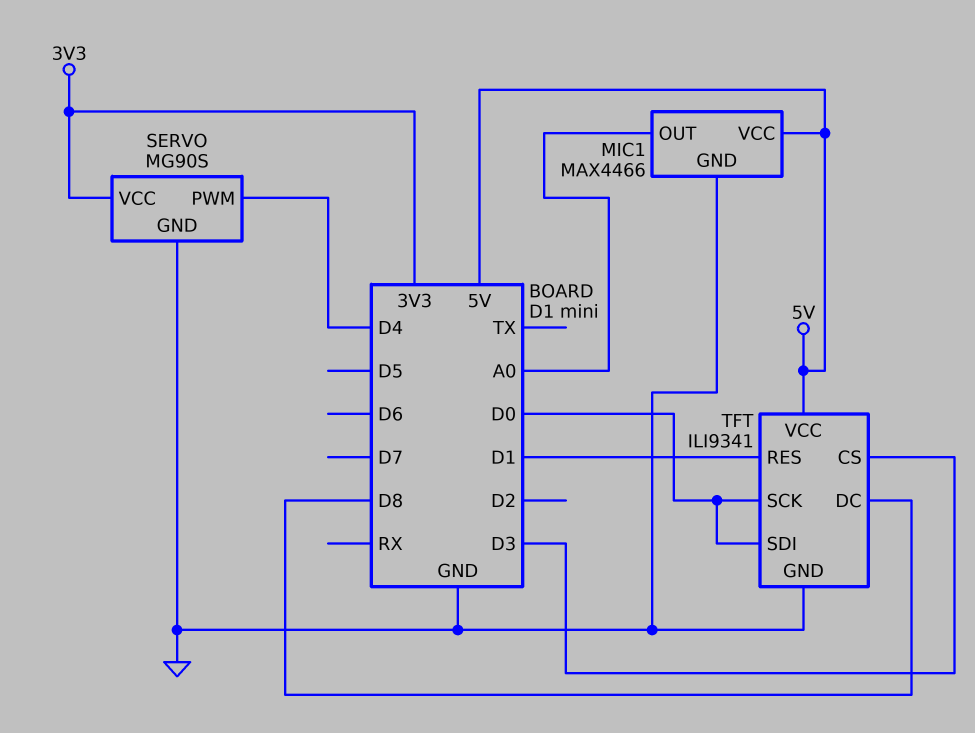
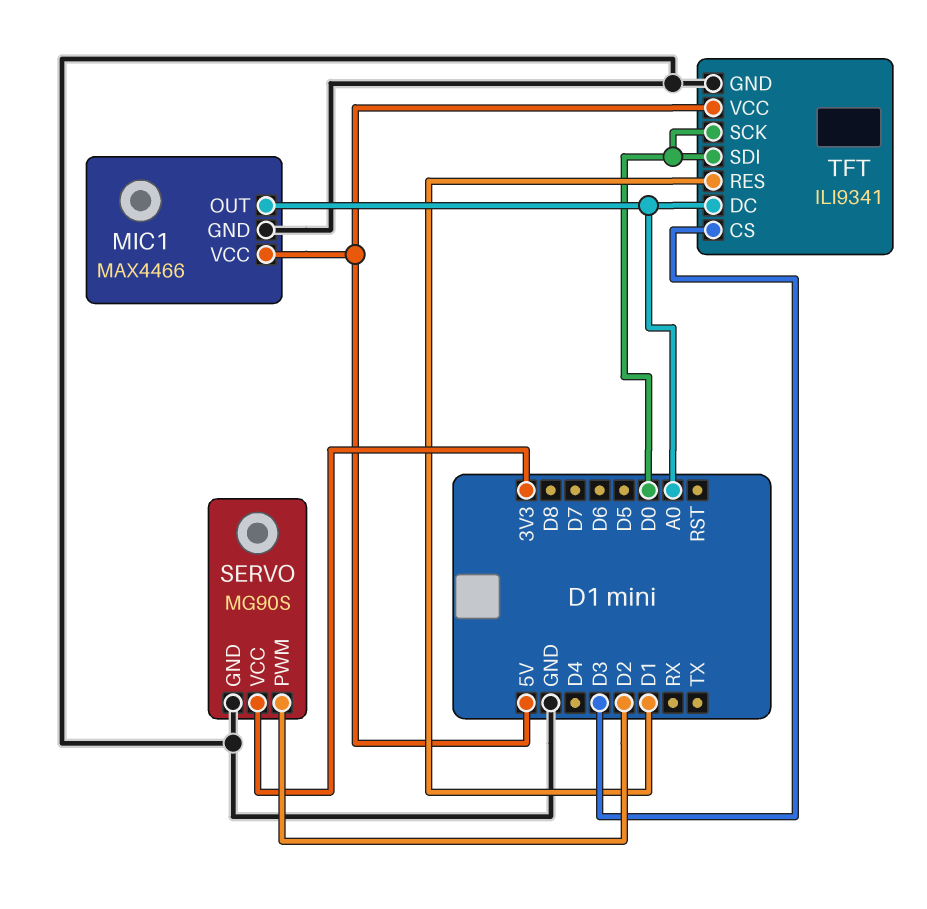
SERVO pin PWM: D4 -> D2
TFT pin DC: D8 -> A0

